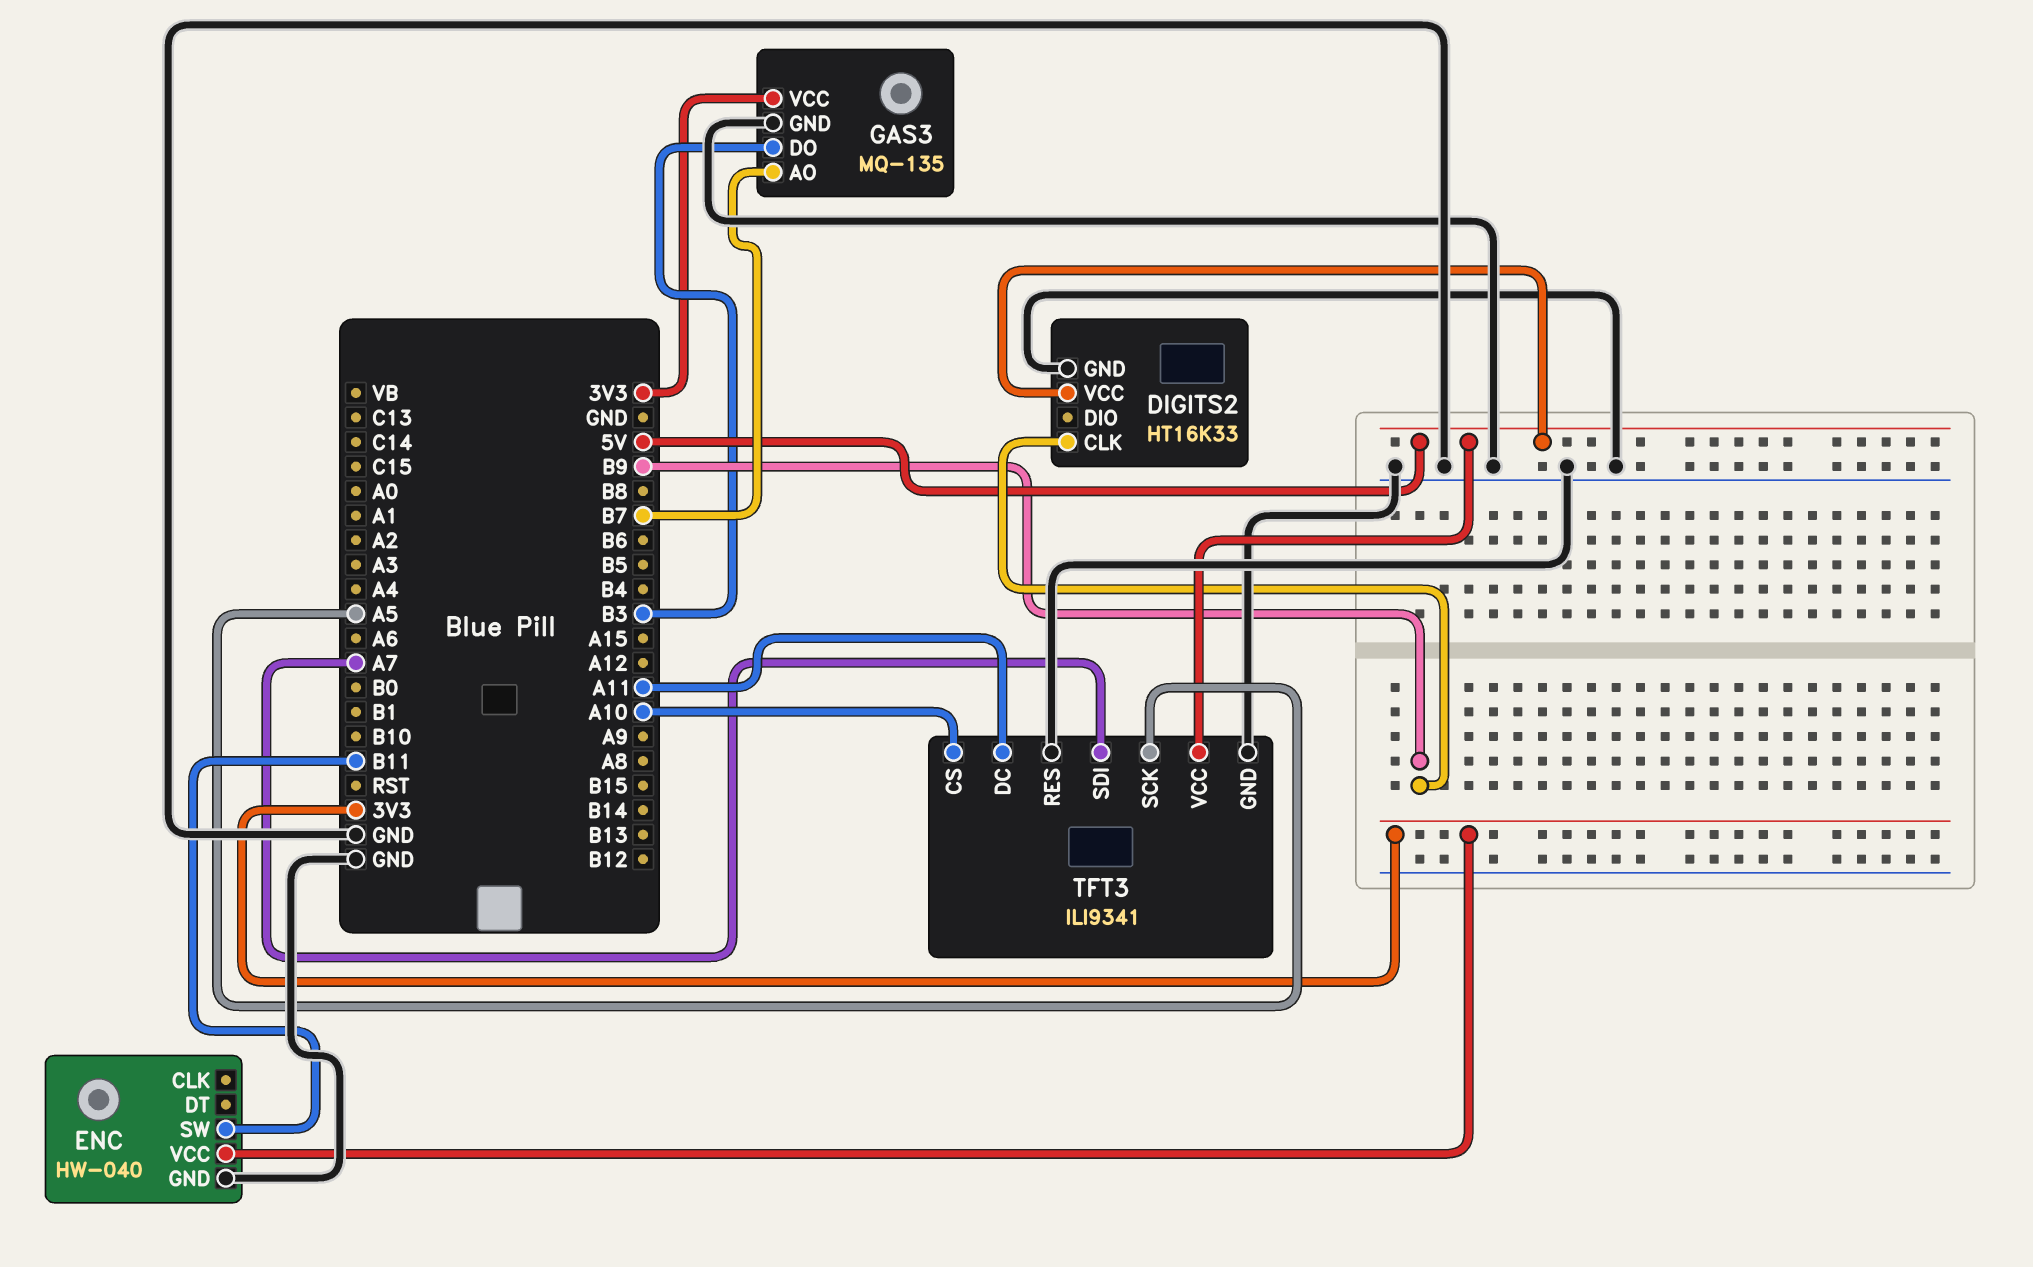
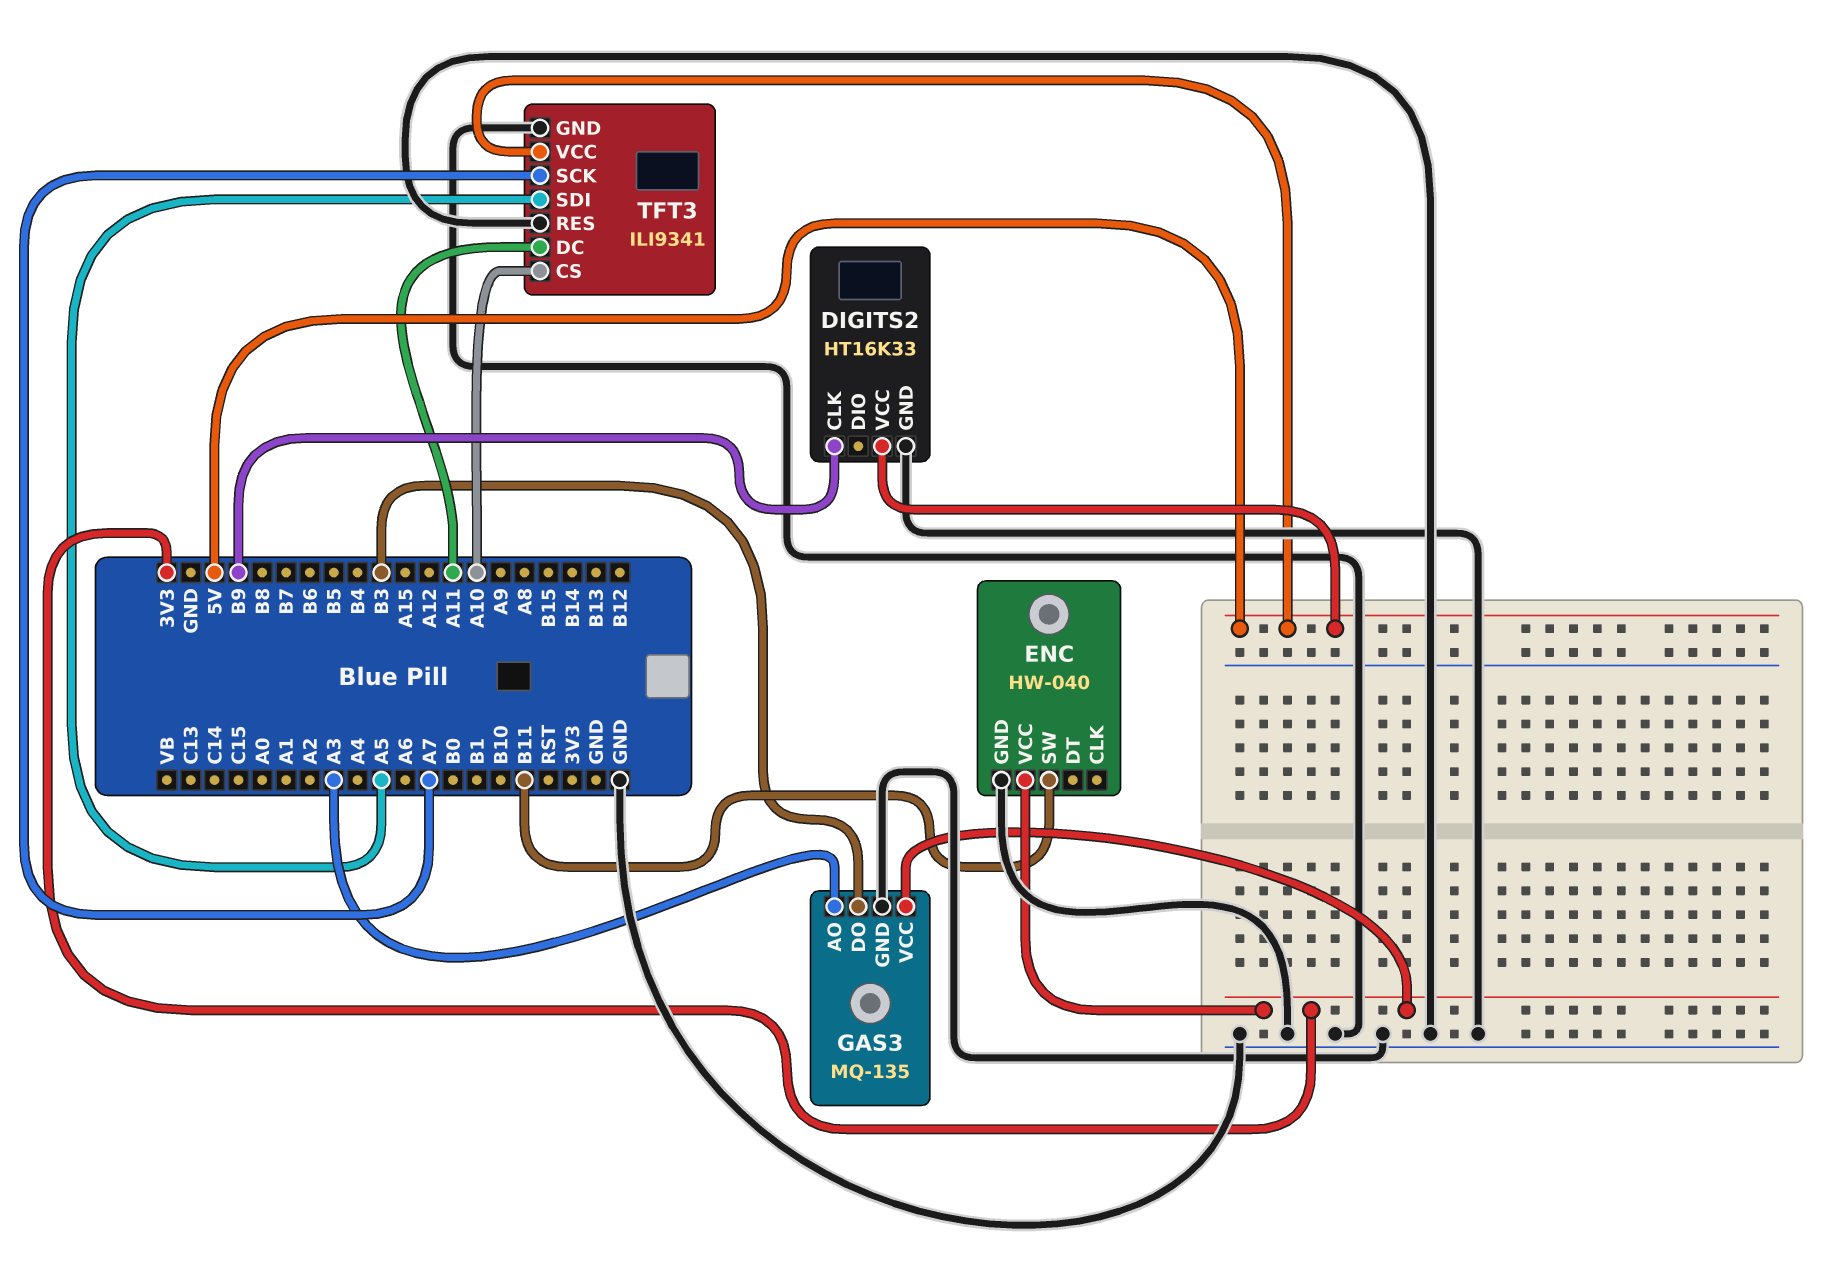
GAS3 pin AO: B7 -> A3
TFT3 pin SCK: A5 -> A7
TFT3 pin SDI: A7 -> A5

